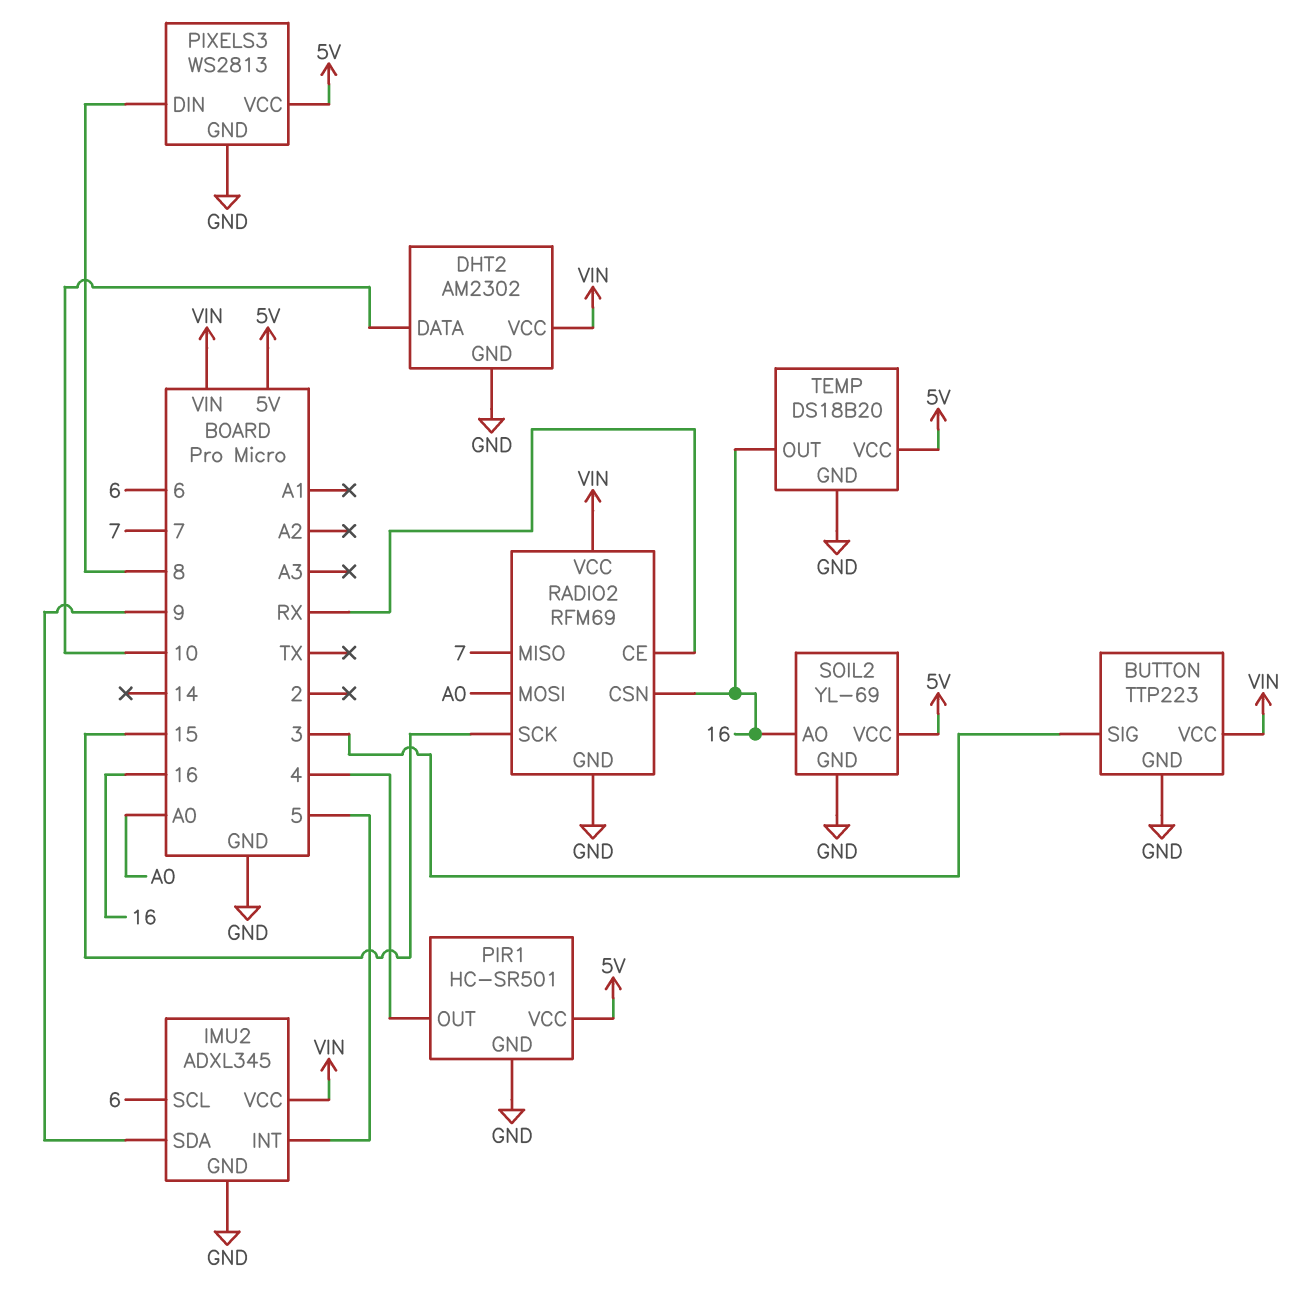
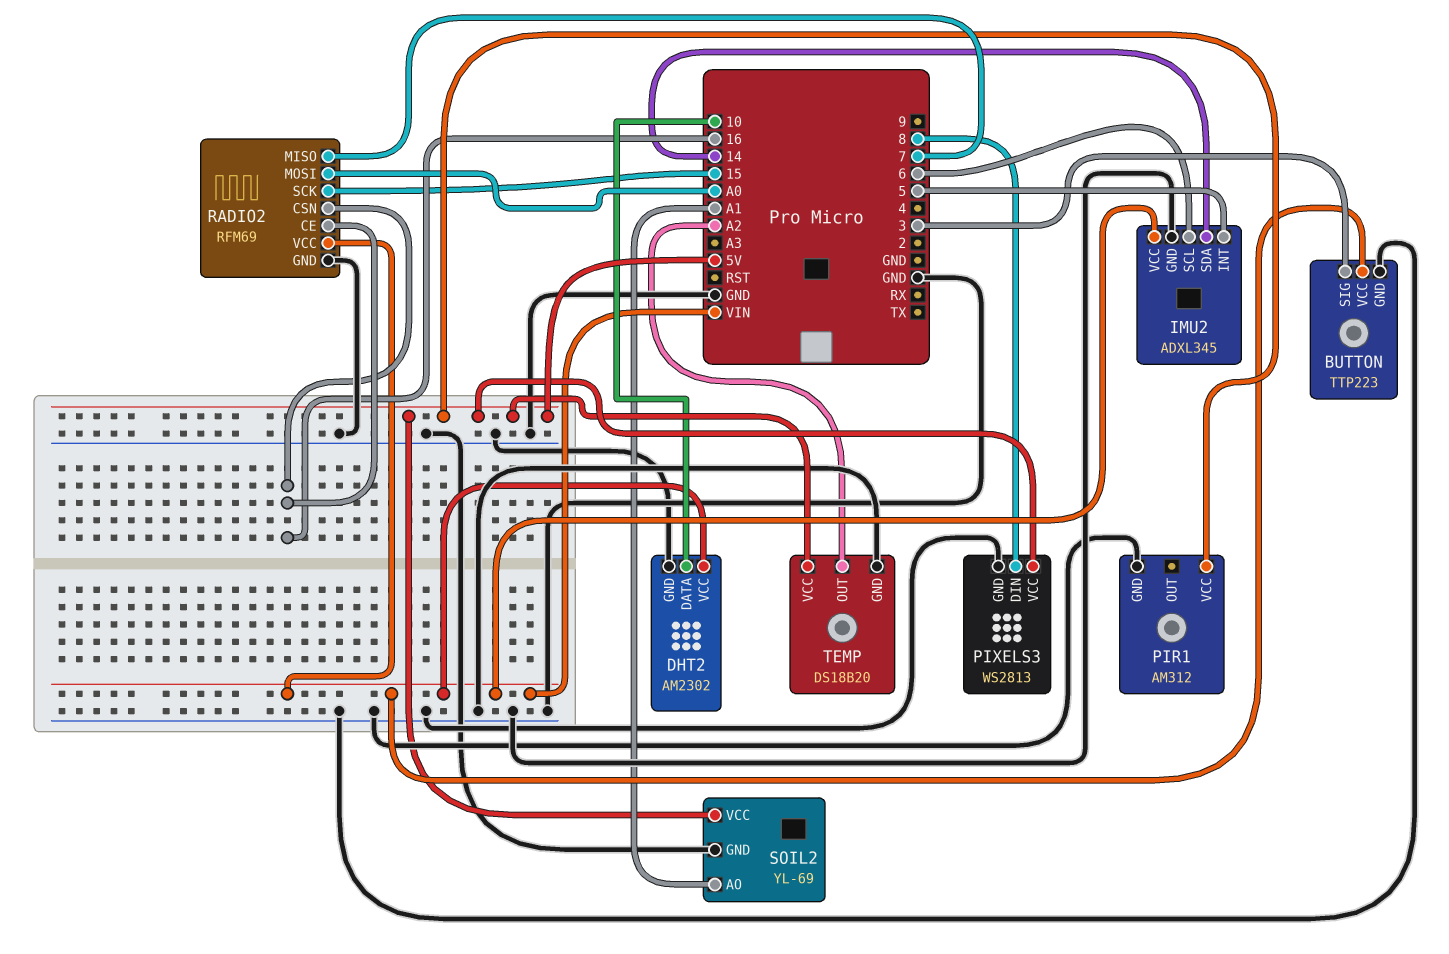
IMU2 pin SDA: 9 -> 14
PIR1: HC-SR501 -> AM312
PIR1 pin OUT: 4 -> none
RADIO2 pin CE: RX -> 16
SOIL2 pin AO: 16 -> A1
TEMP pin OUT: 16 -> A2

